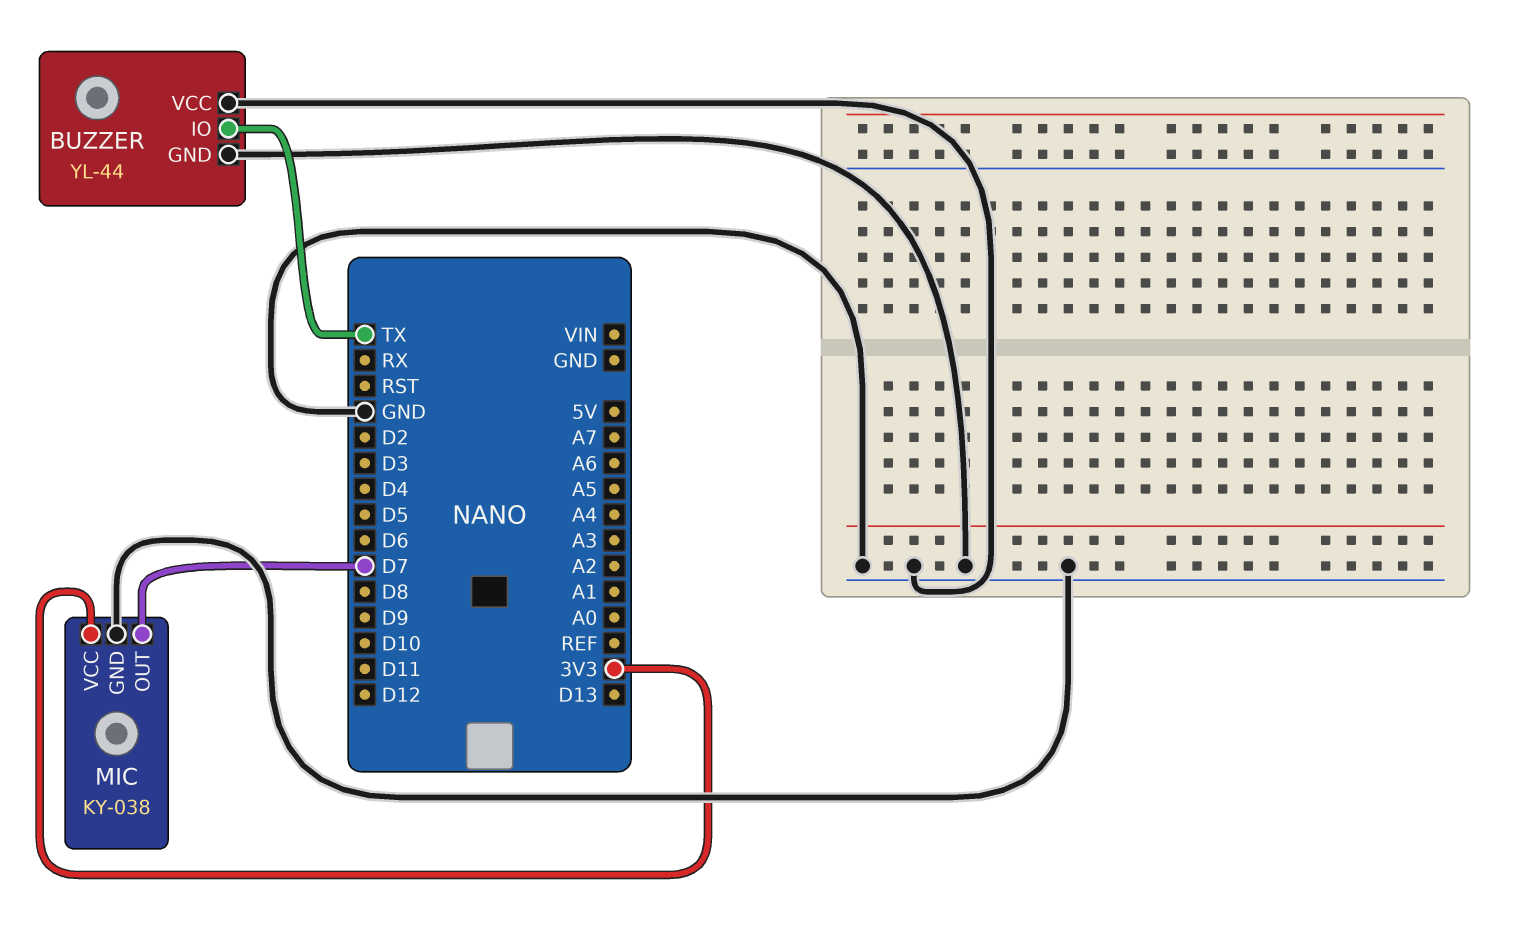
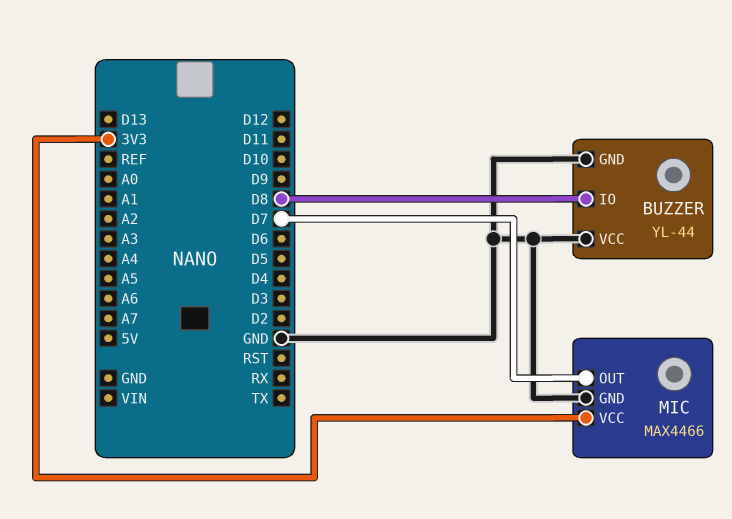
BUZZER pin IO: TX -> D8
MIC: KY-038 -> MAX4466

